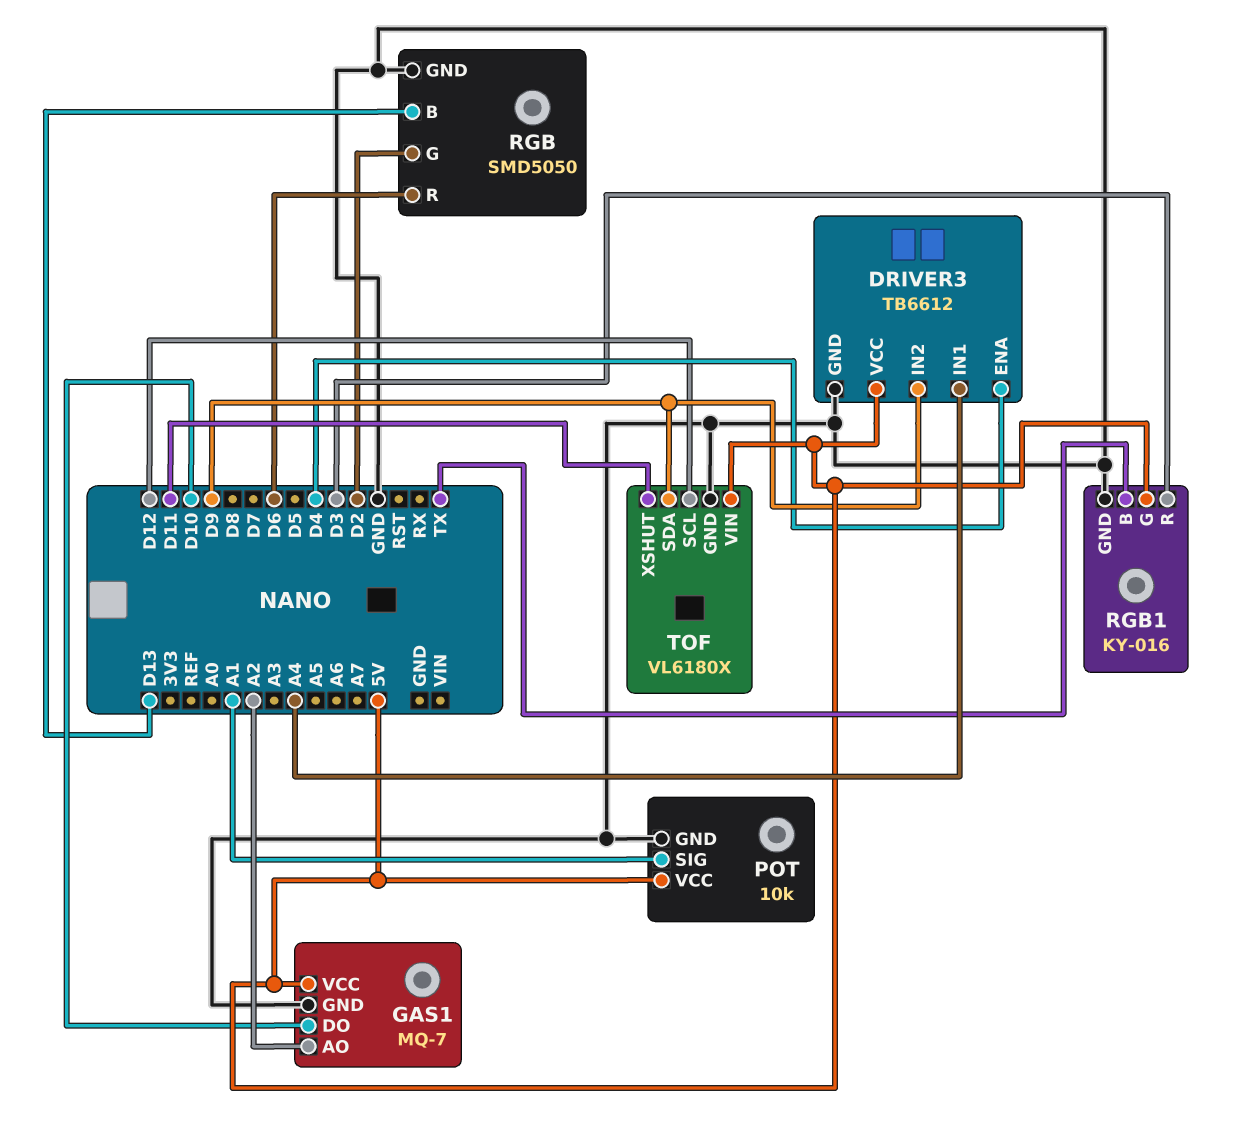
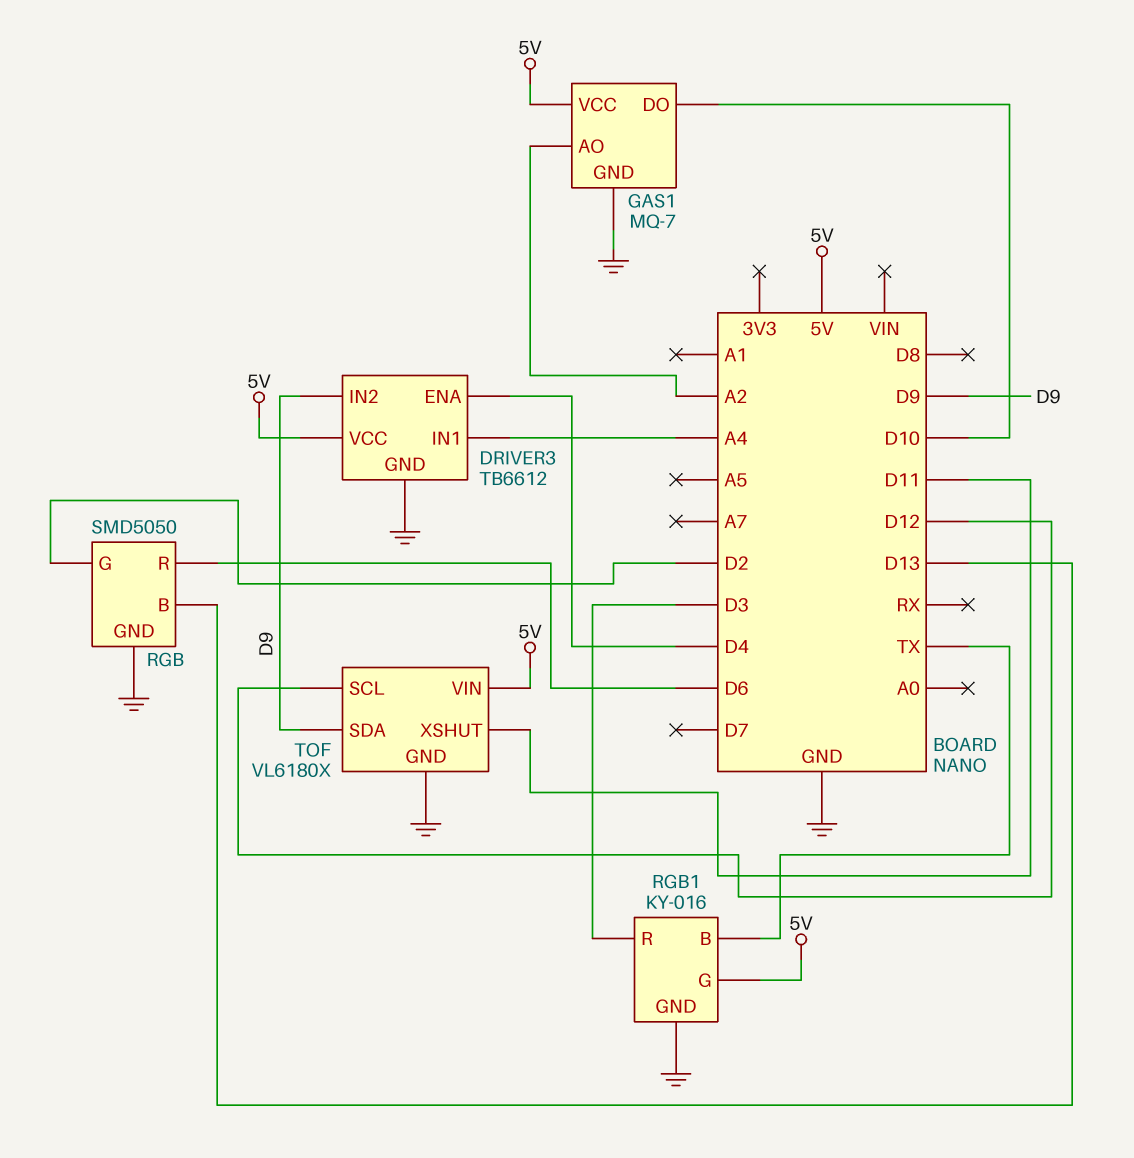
POT: 10k -> none
POT pin GND: GND -> none
POT pin SIG: A1 -> none
POT pin VCC: 5V -> none

